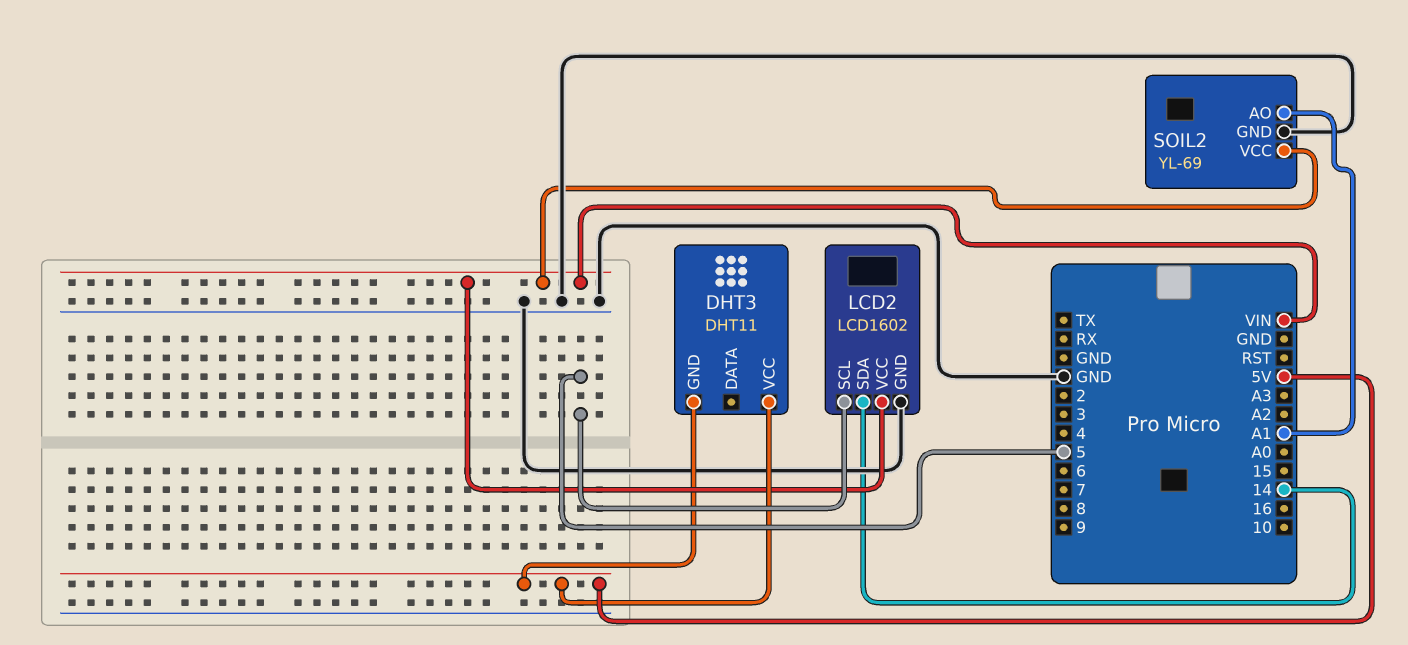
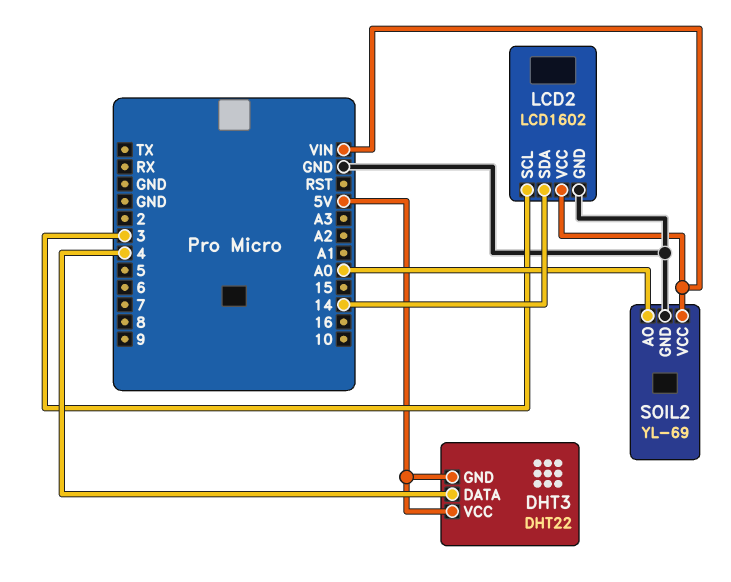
DHT3: DHT11 -> DHT22
DHT3 pin DATA: none -> 4
LCD2 pin SCL: 5 -> 3
SOIL2 pin AO: A1 -> A0

